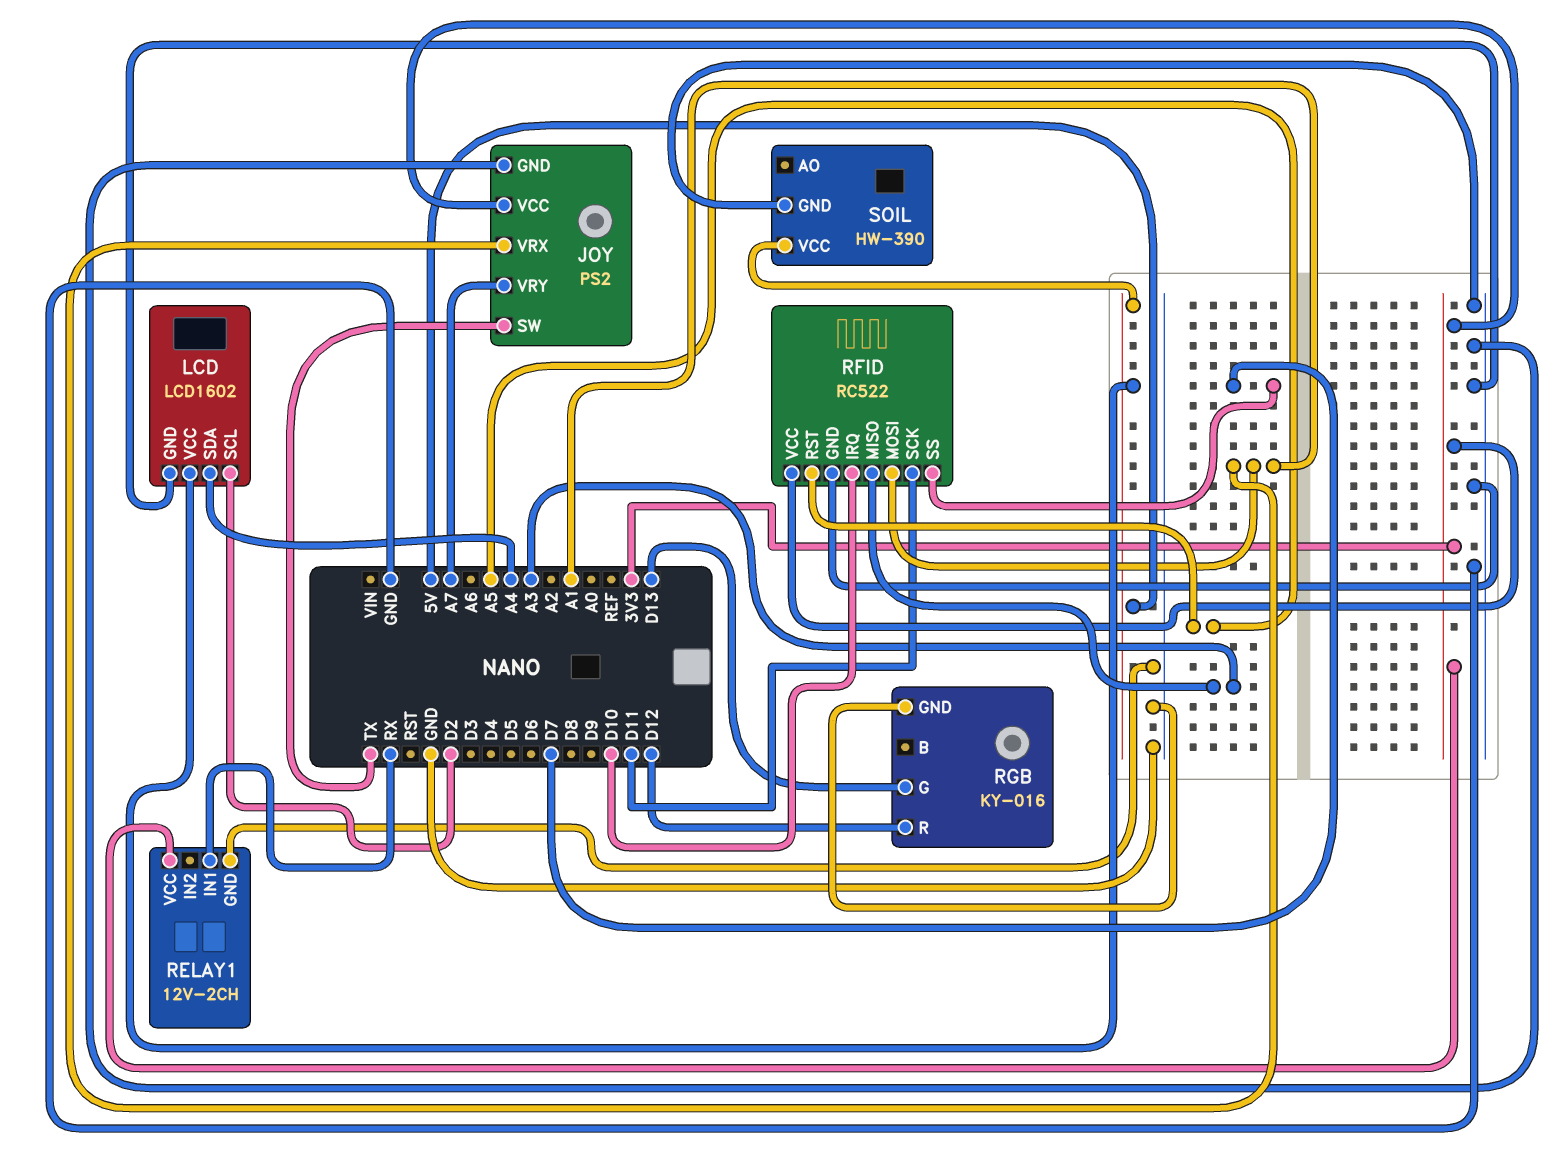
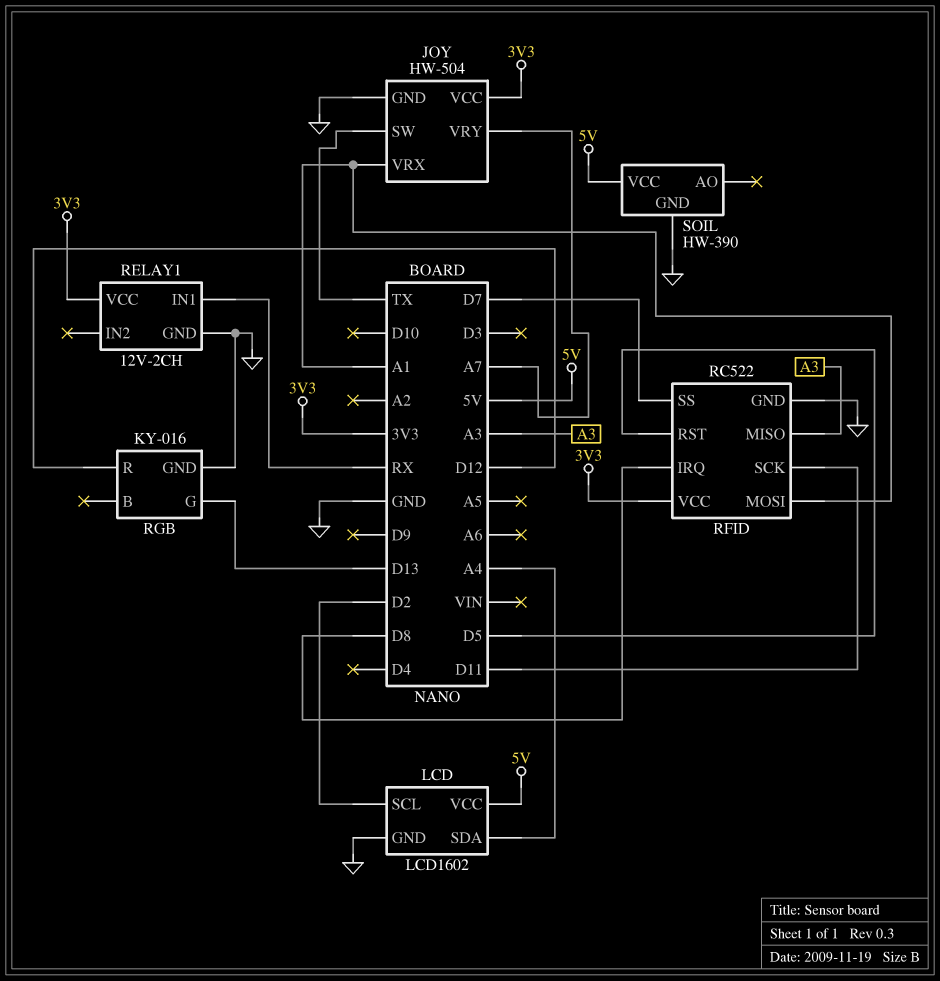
JOY: PS2 -> HW-504
RFID pin IRQ: D10 -> D8
RFID pin RST: A5 -> D5

